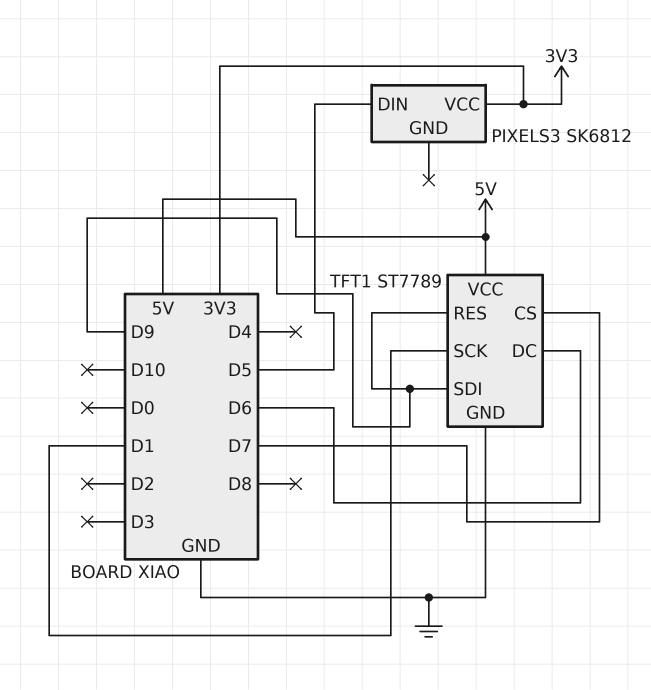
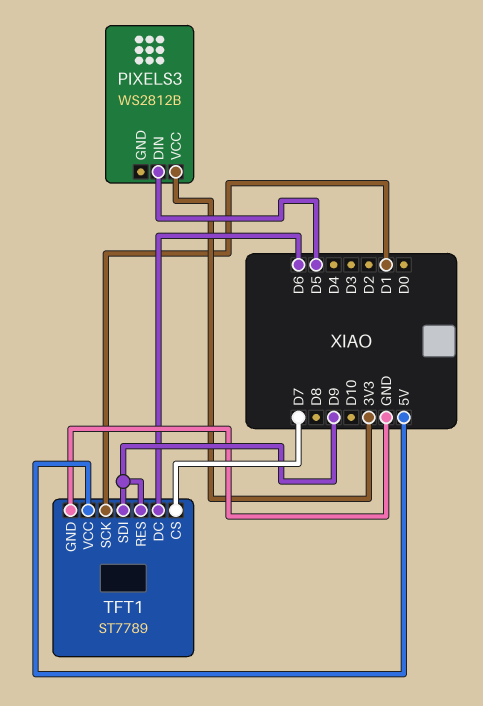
PIXELS3: SK6812 -> WS2812B

